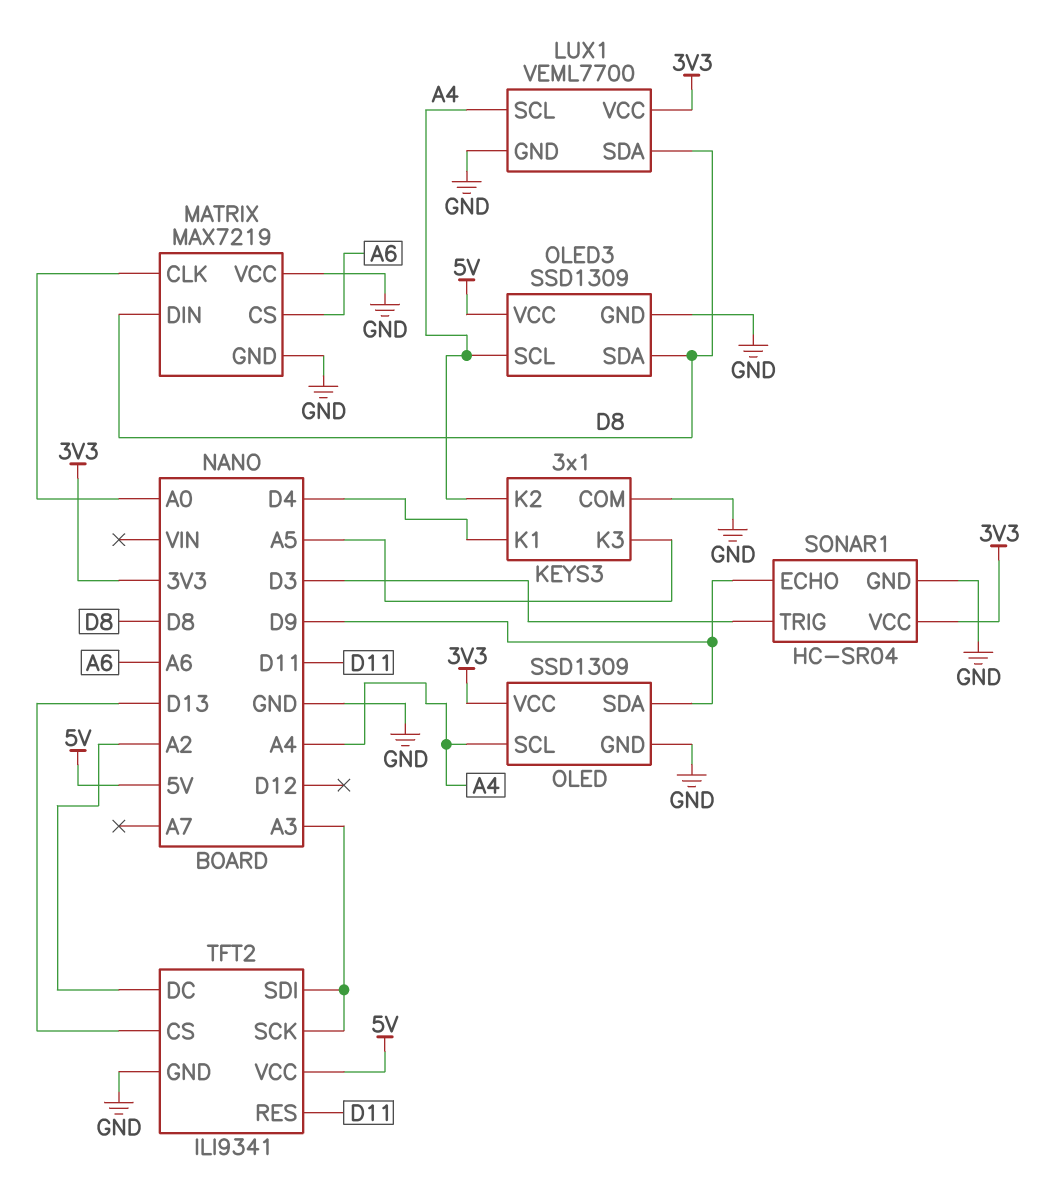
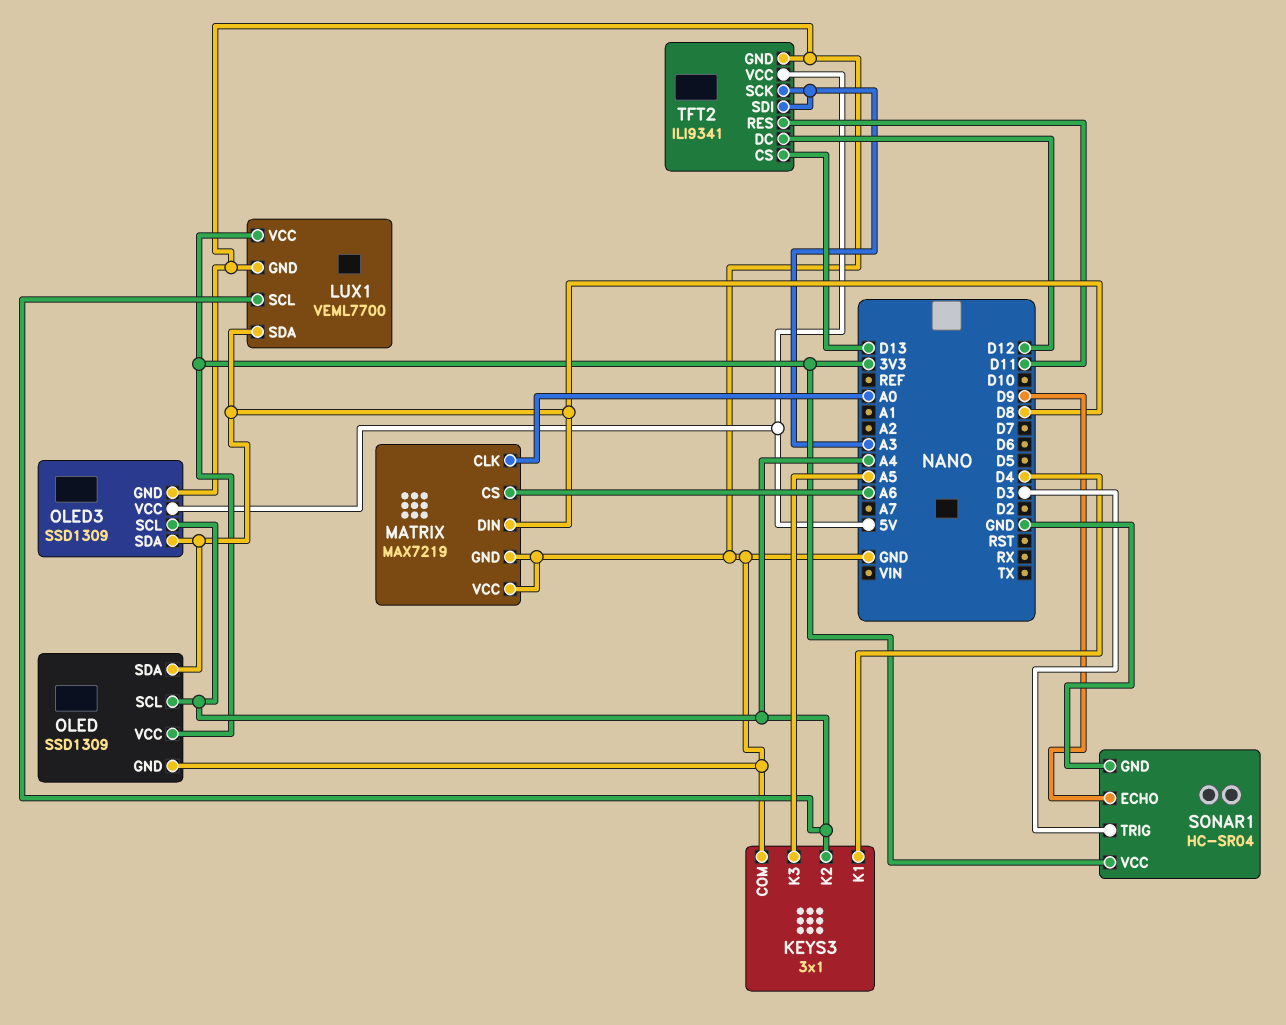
OLED pin SDA: D9 -> D8
TFT2 pin DC: A2 -> D12

